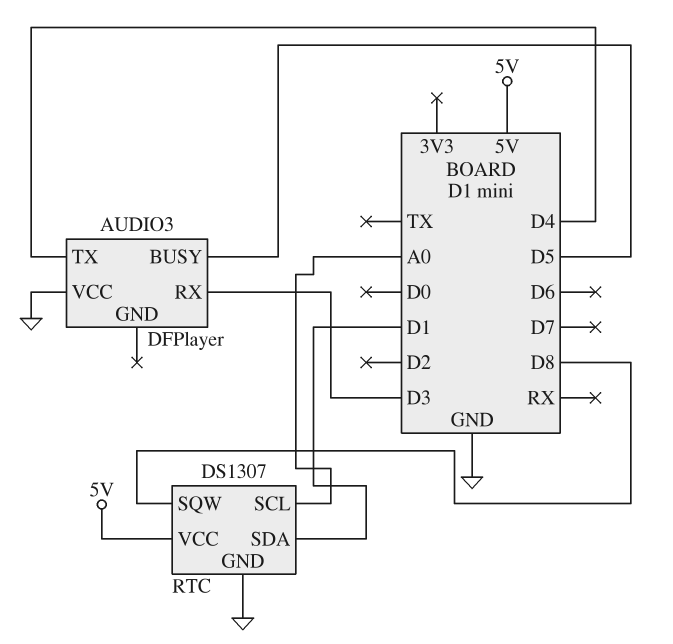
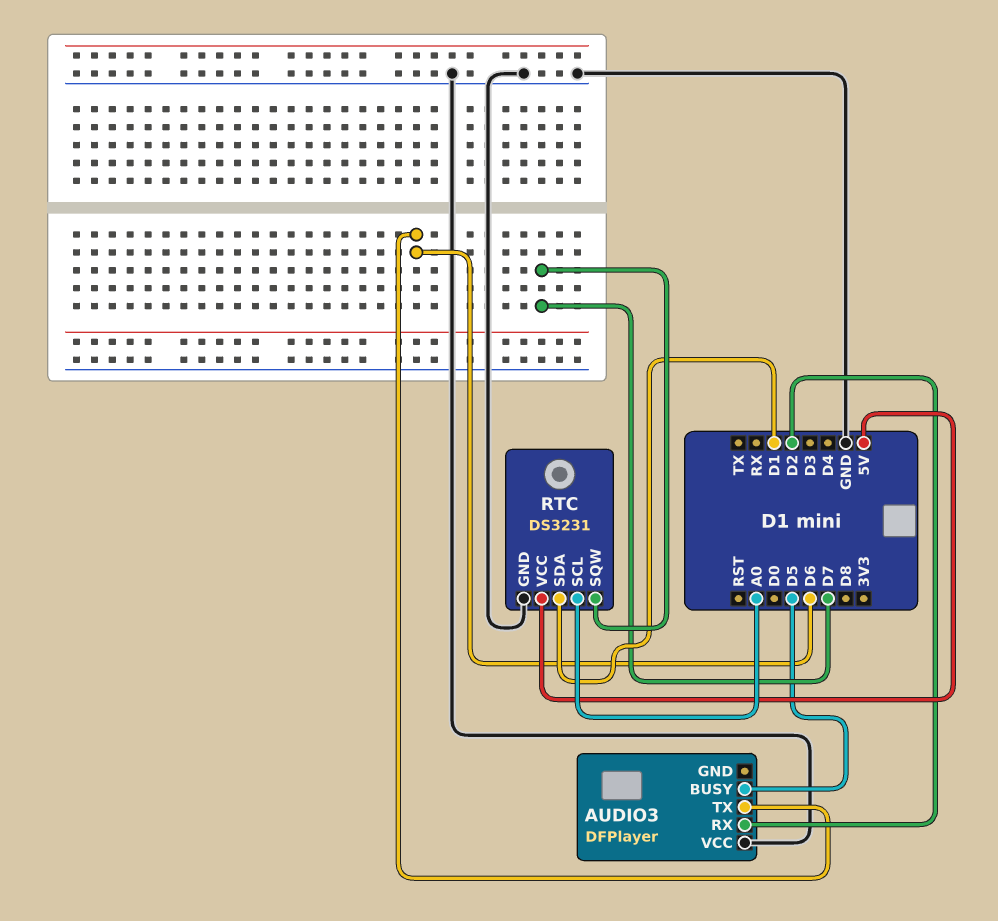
AUDIO3 pin RX: D3 -> D2
AUDIO3 pin TX: D4 -> D6
RTC: DS1307 -> DS3231
RTC pin SQW: D8 -> D7

